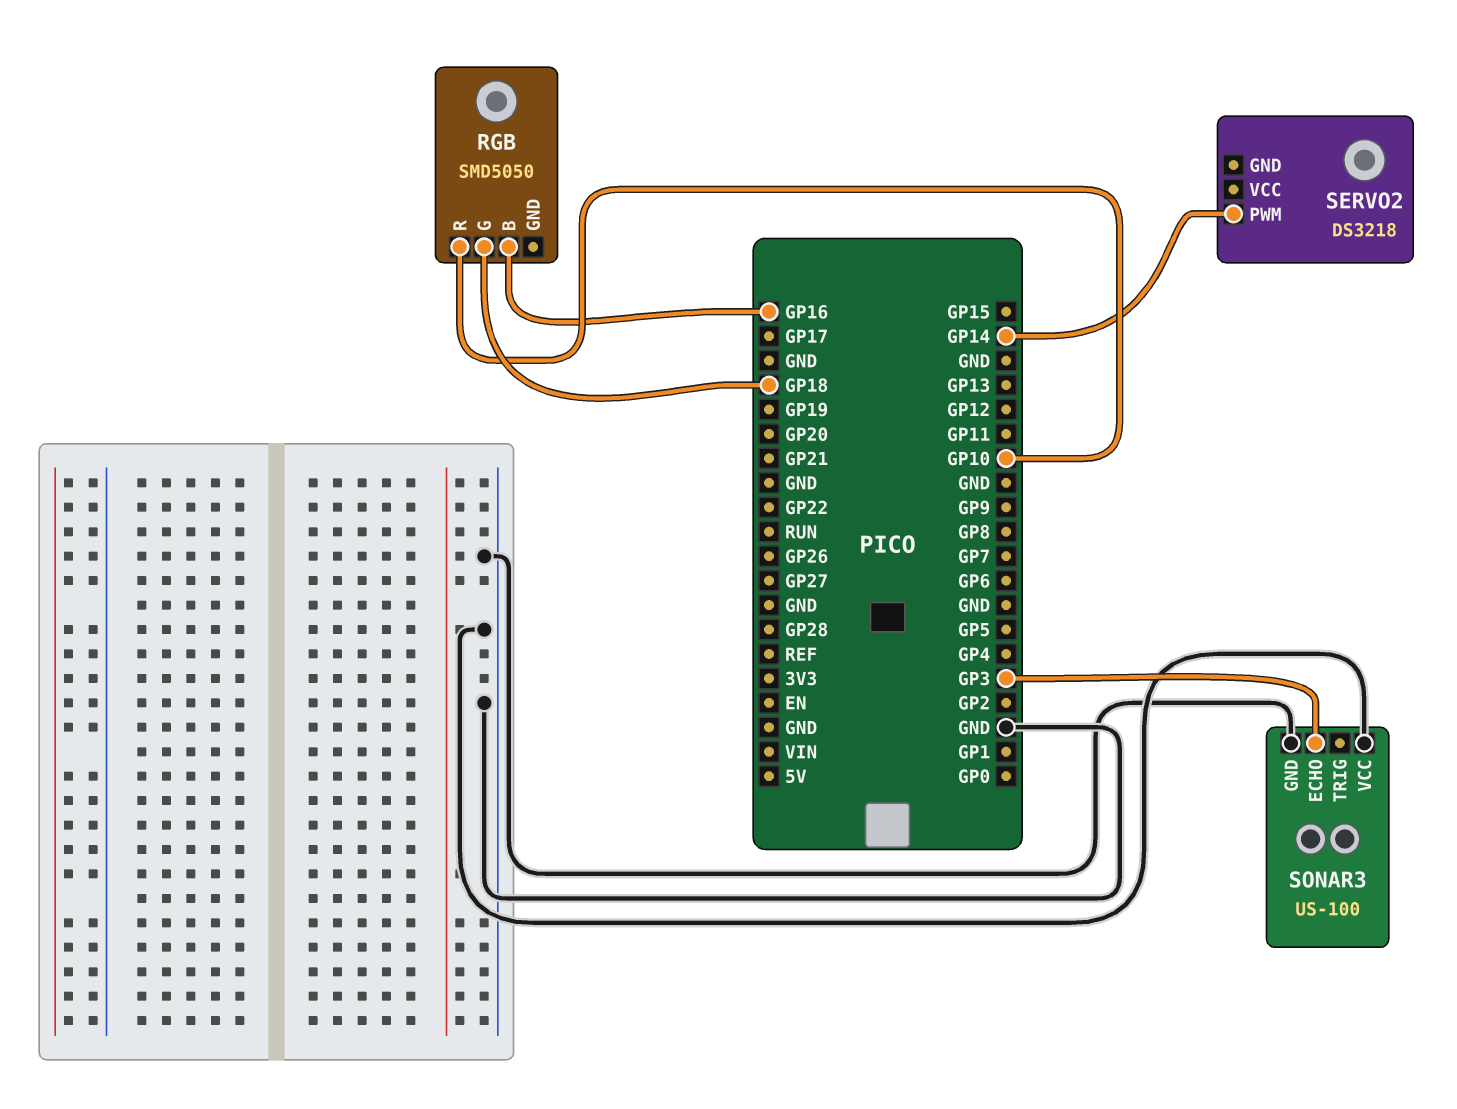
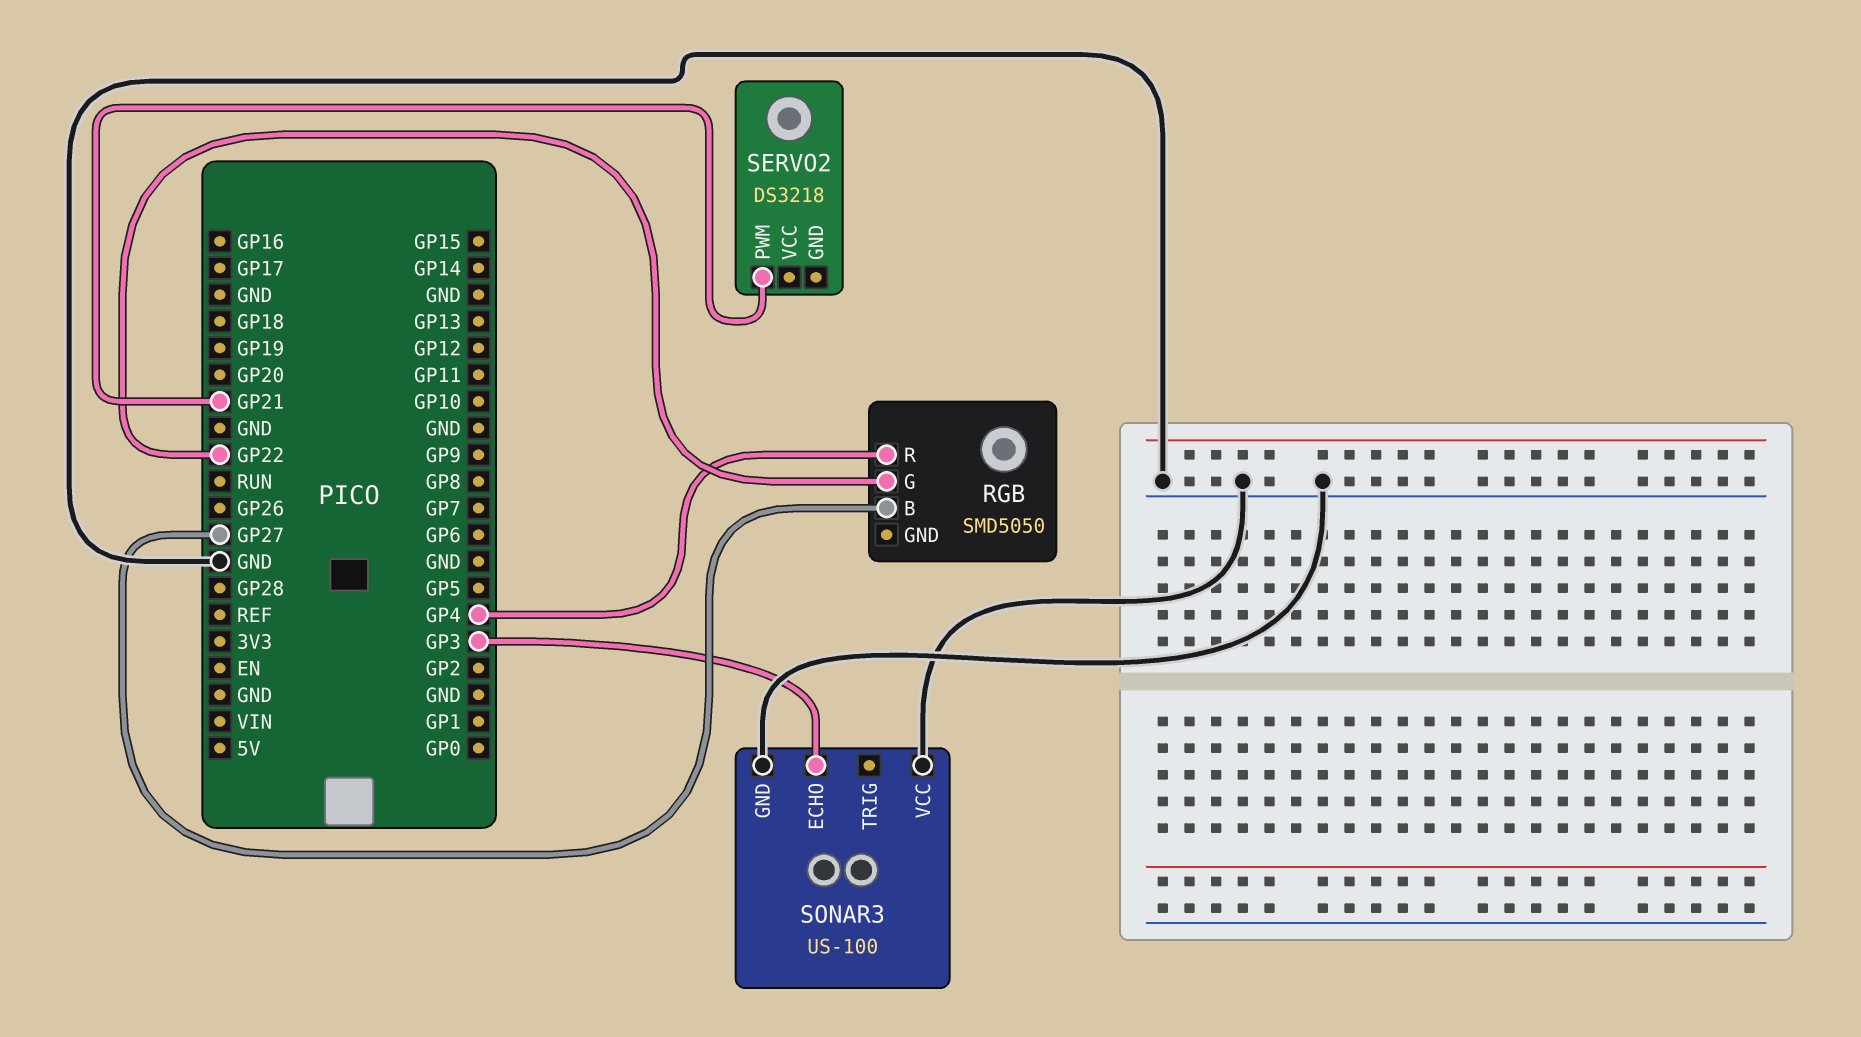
RGB pin B: GP16 -> GP27
RGB pin G: GP18 -> GP22
RGB pin R: GP10 -> GP4
SERVO2 pin PWM: GP14 -> GP21

